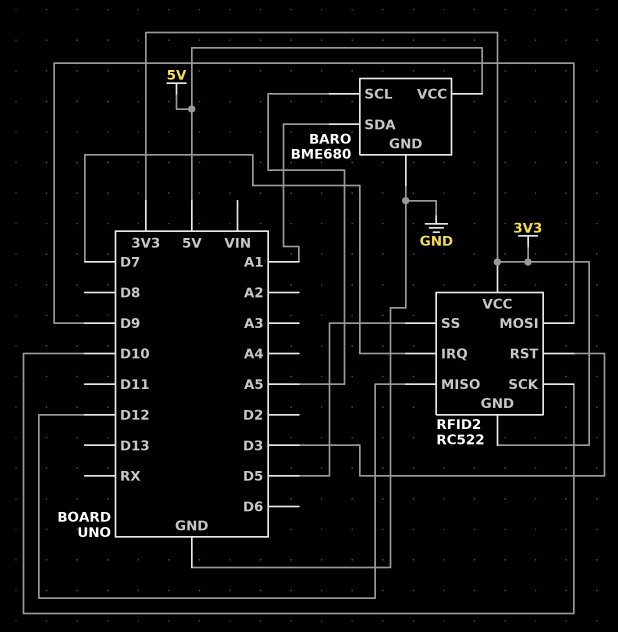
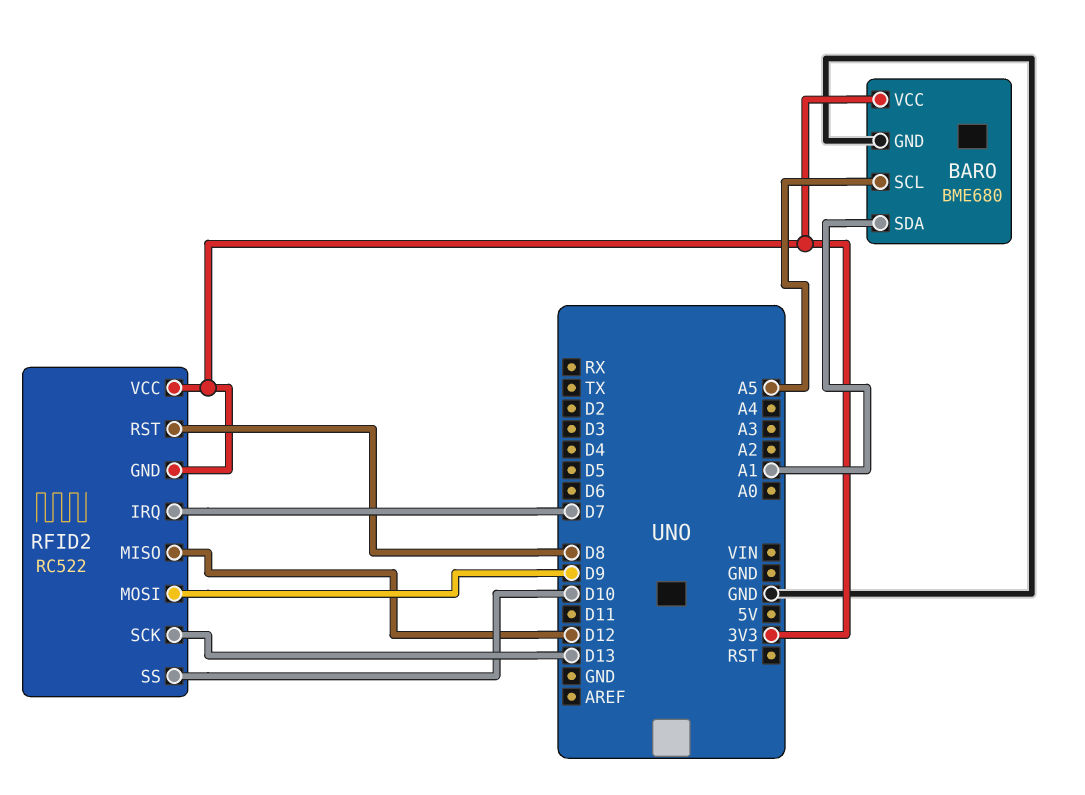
BARO pin VCC: 5V -> 3V3
RFID2 pin RST: D3 -> D8
RFID2 pin SCK: D10 -> D13
RFID2 pin SS: D5 -> D10

